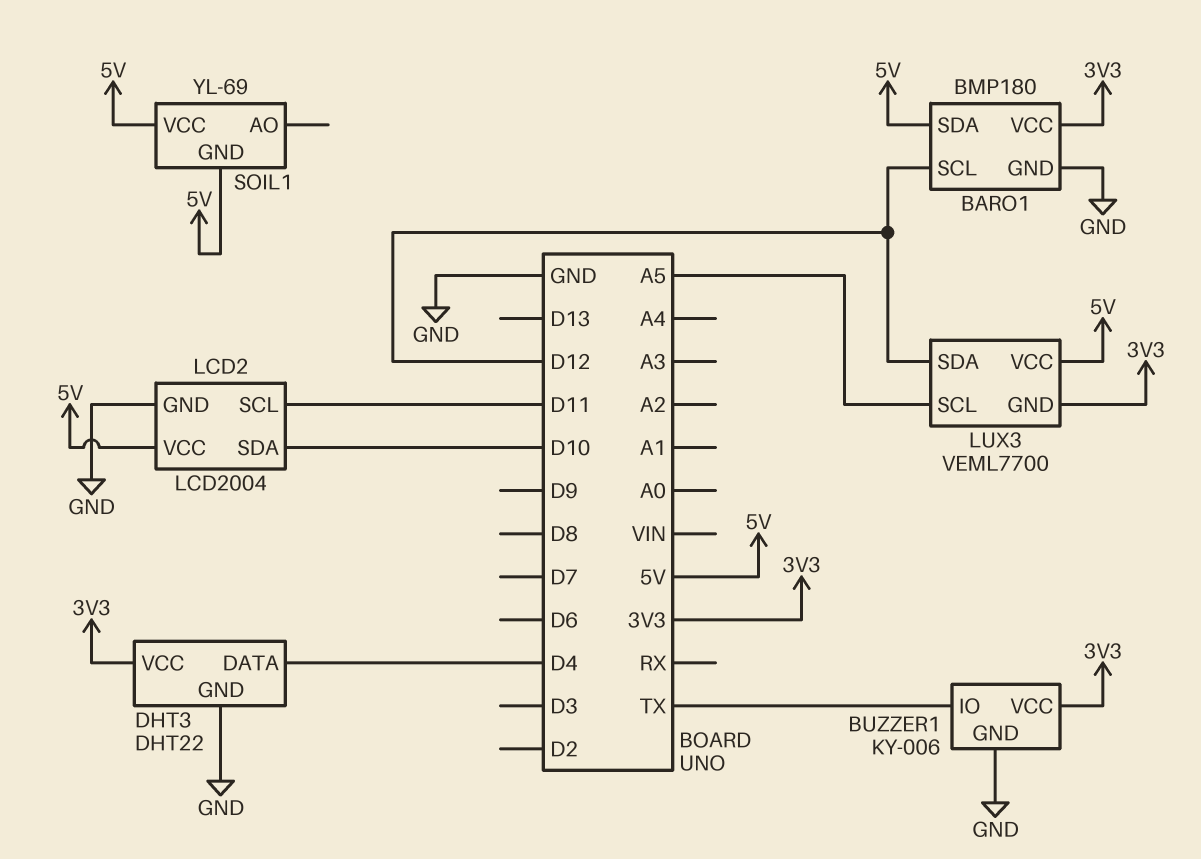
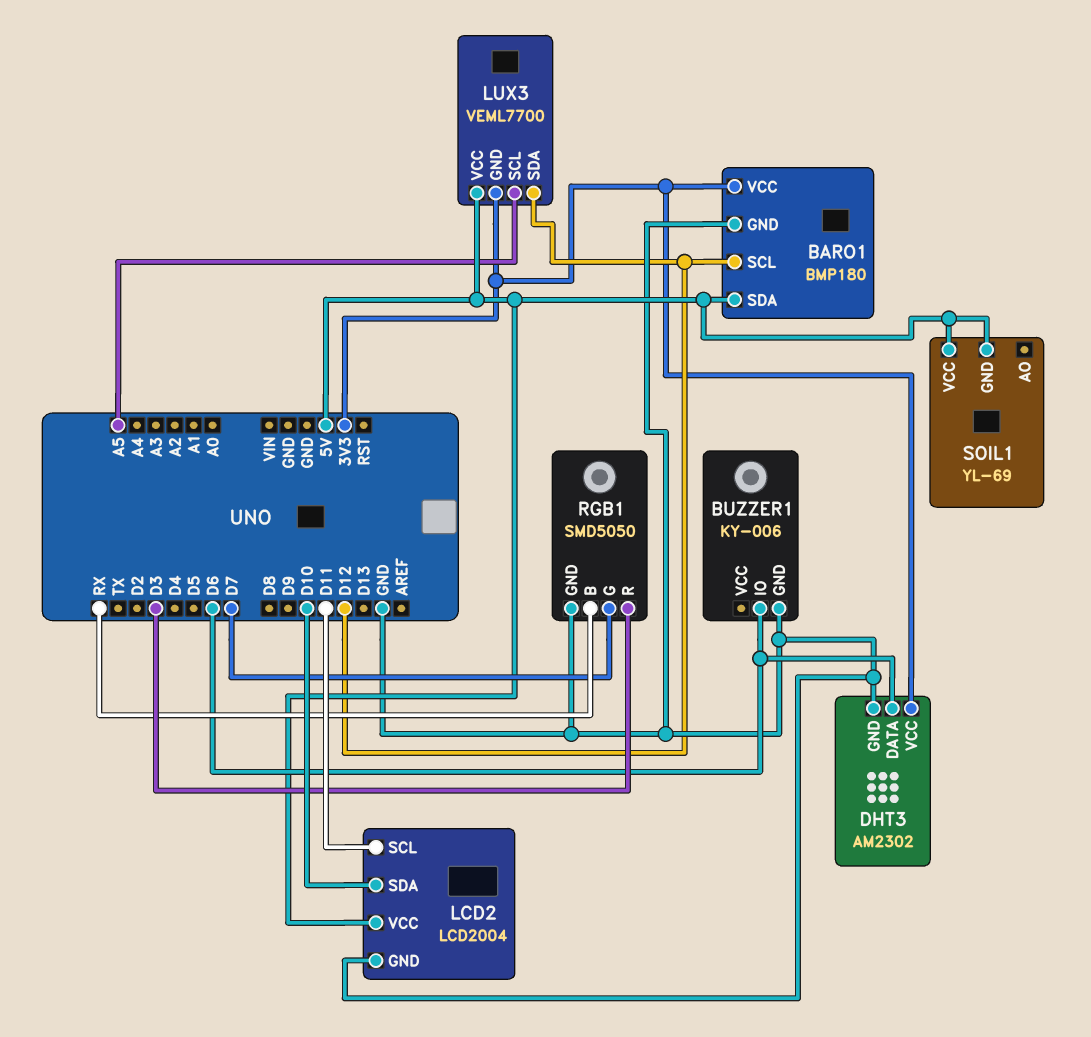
BUZZER1 pin IO: TX -> D6
BUZZER1 pin VCC: 3V3 -> none
DHT3: DHT22 -> AM2302
DHT3 pin DATA: D4 -> D6
RGB1: none -> SMD5050
RGB1 pin B: none -> RX
RGB1 pin G: none -> D7
RGB1 pin GND: none -> GND
RGB1 pin R: none -> D3

